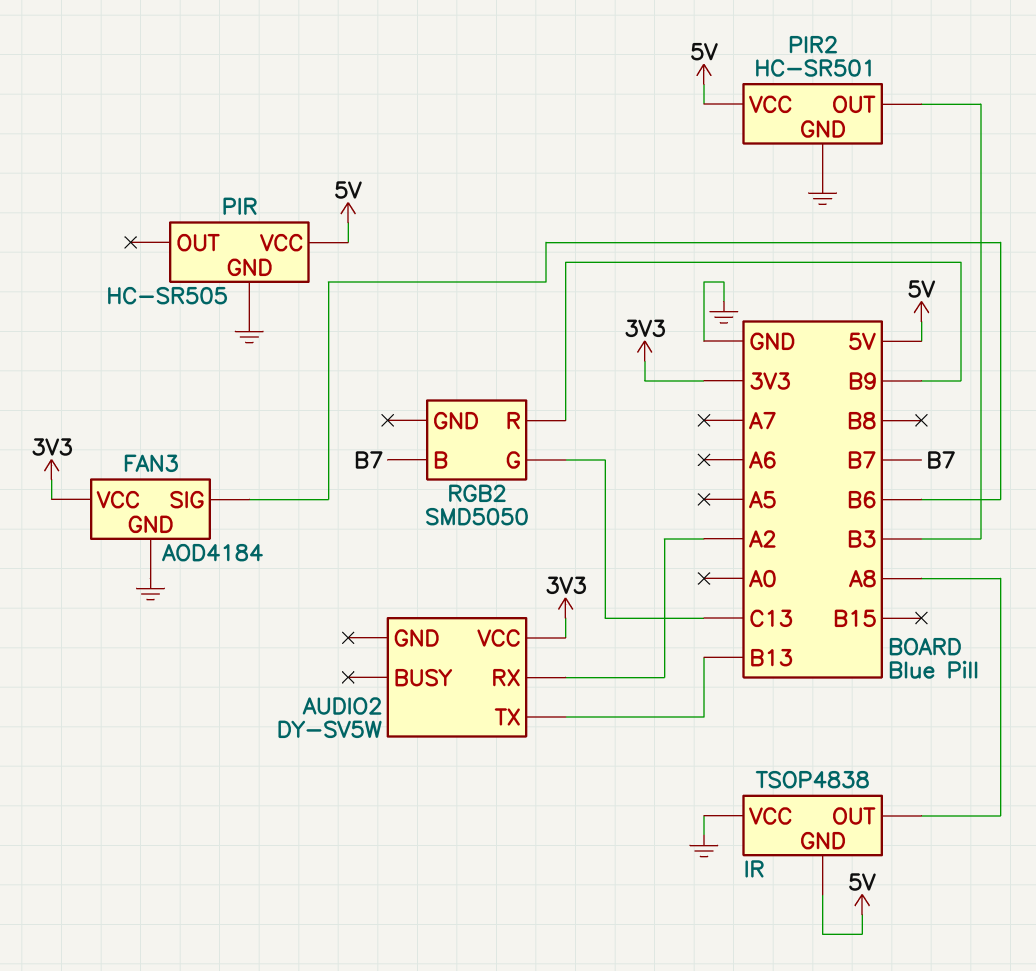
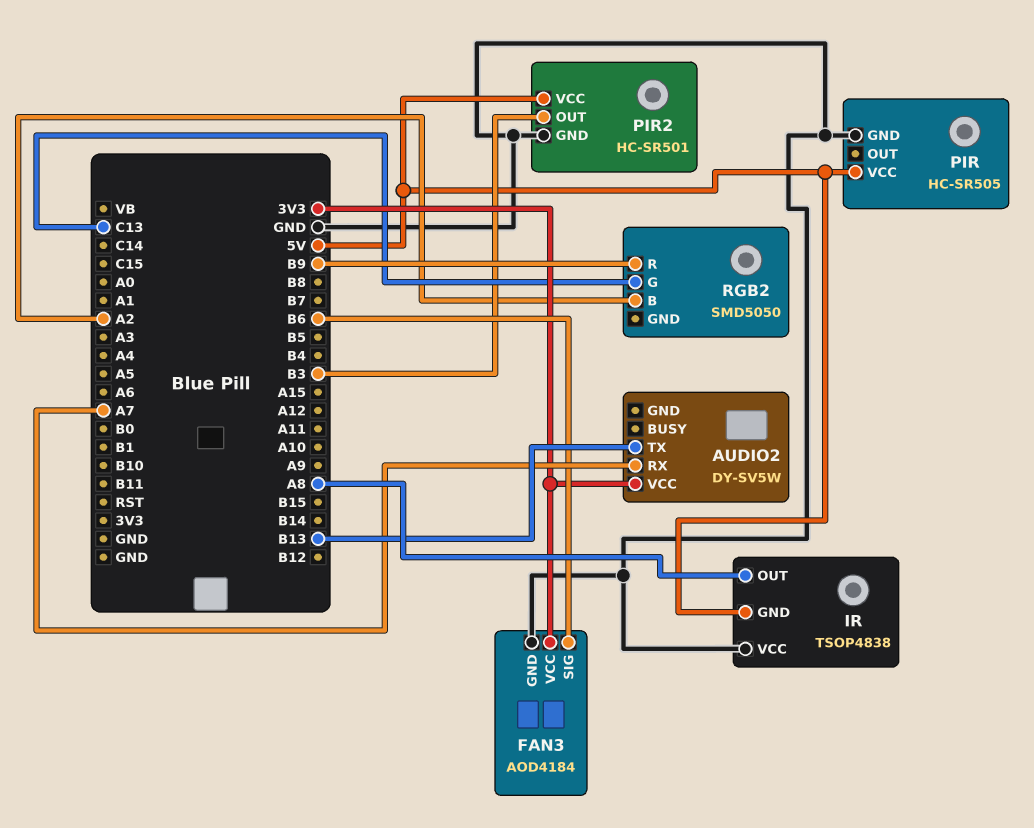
AUDIO2 pin RX: A2 -> A7
RGB2 pin B: B7 -> A2

